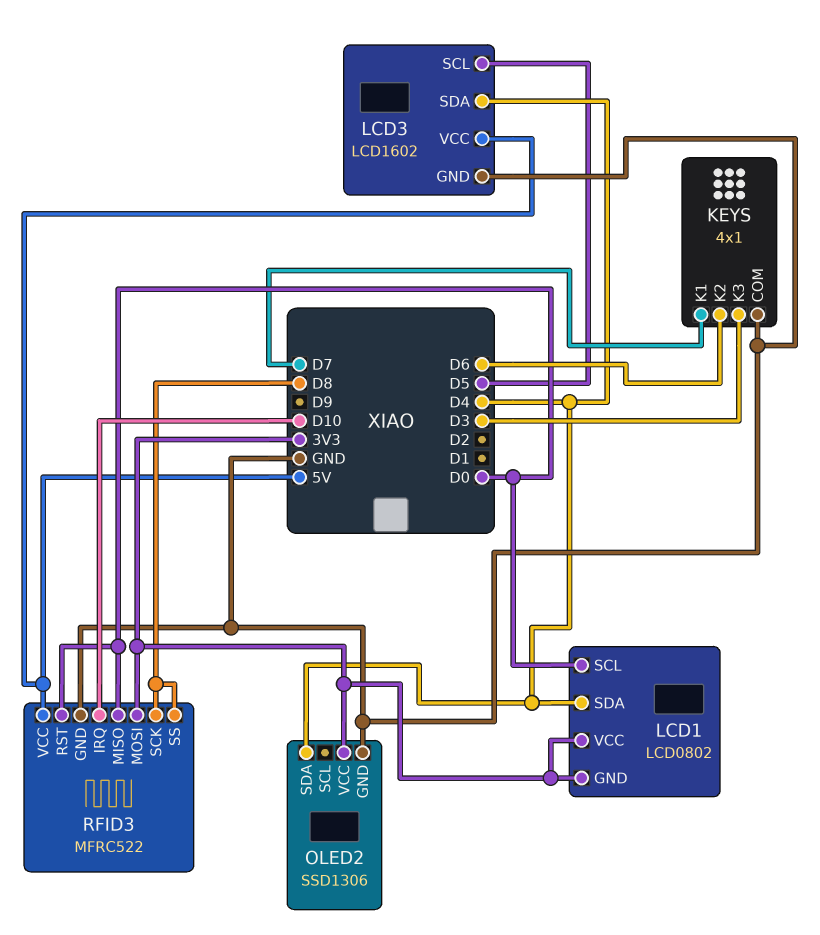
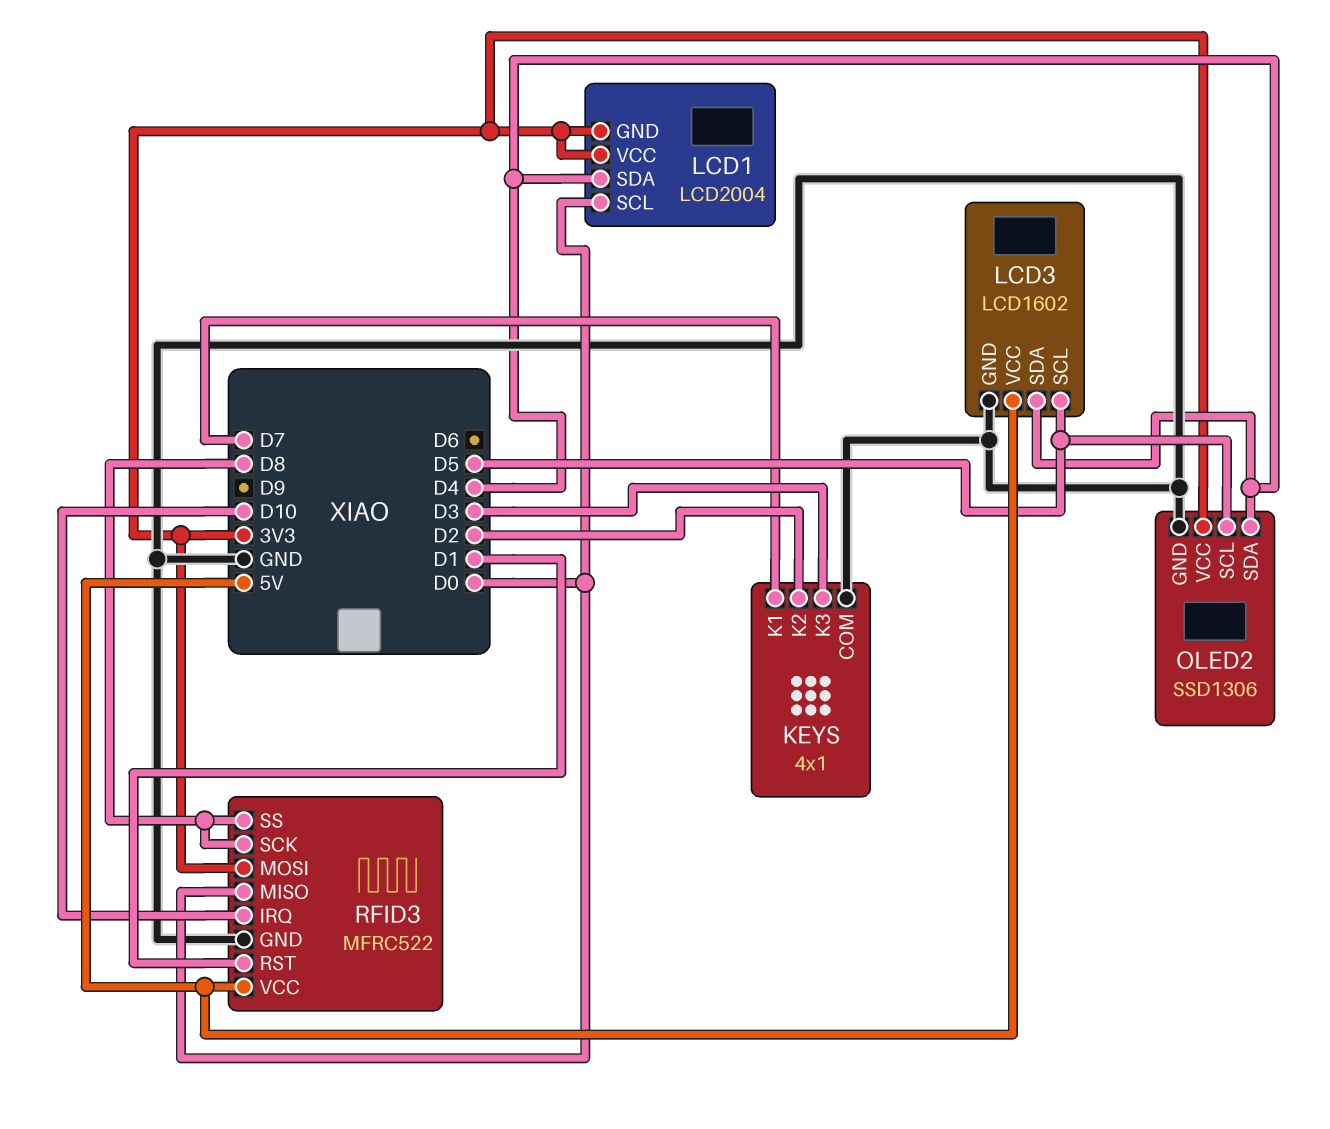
KEYS pin K2: D6 -> D2
LCD1: LCD0802 -> LCD2004
OLED2 pin SCL: none -> D5
RFID3 pin RST: D0 -> D1

